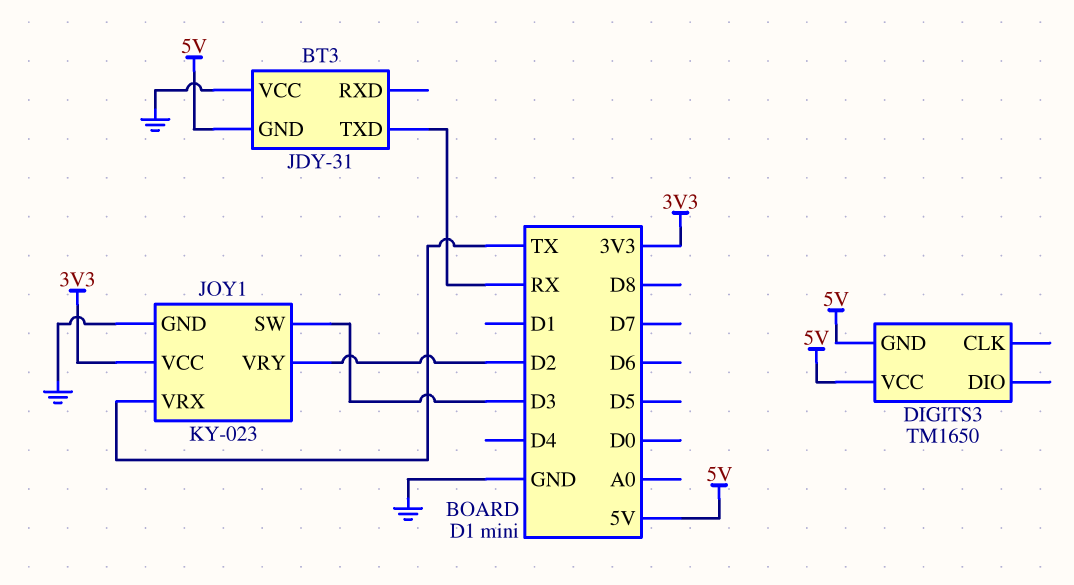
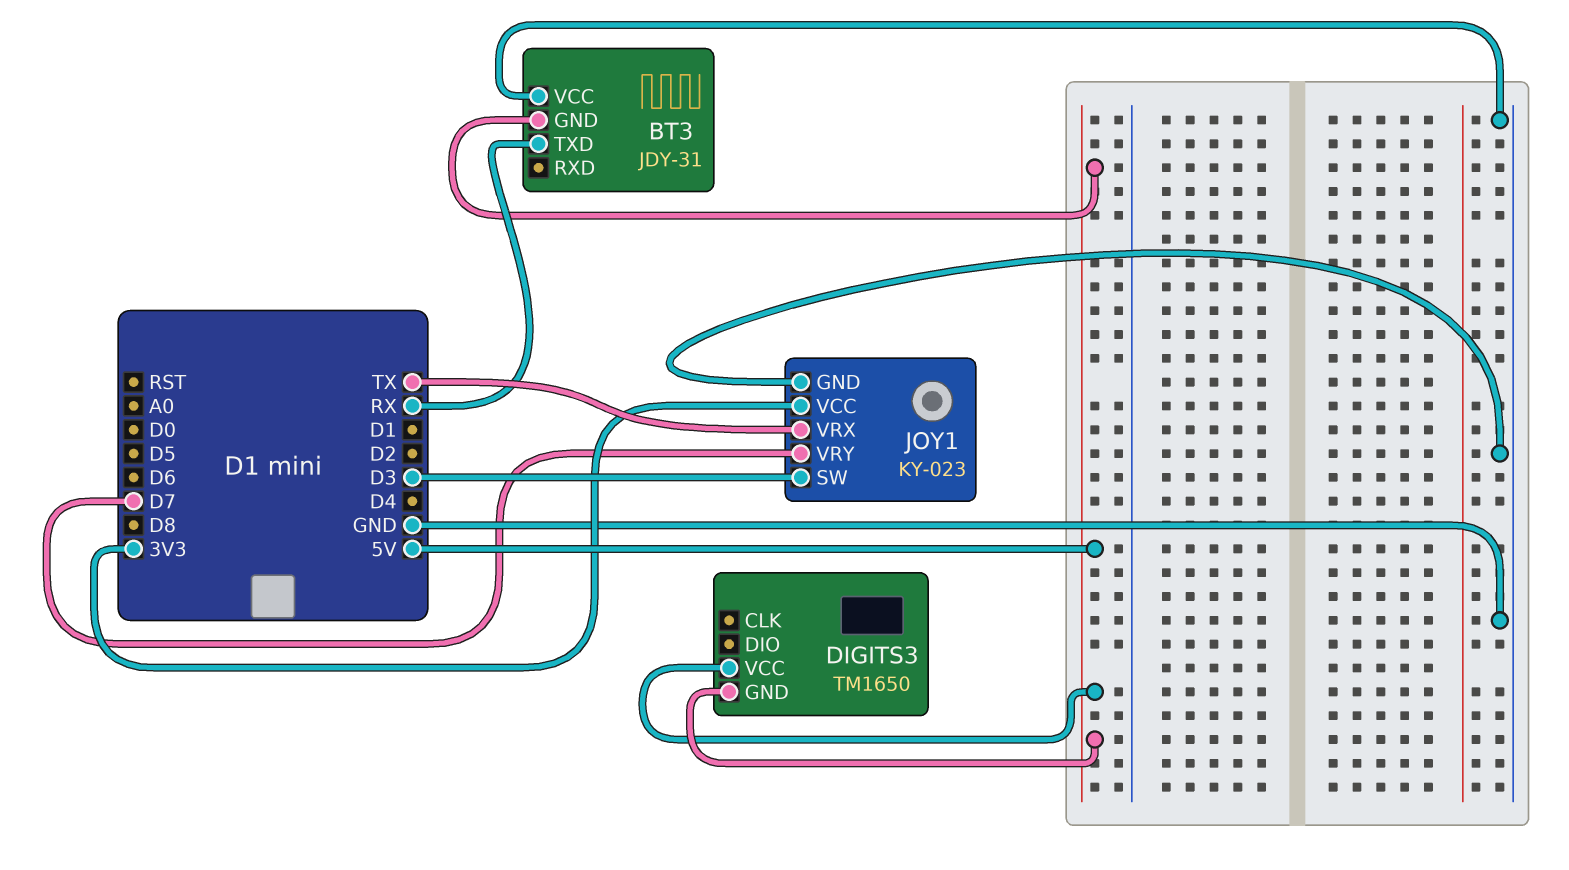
JOY1 pin VRY: D2 -> D7

